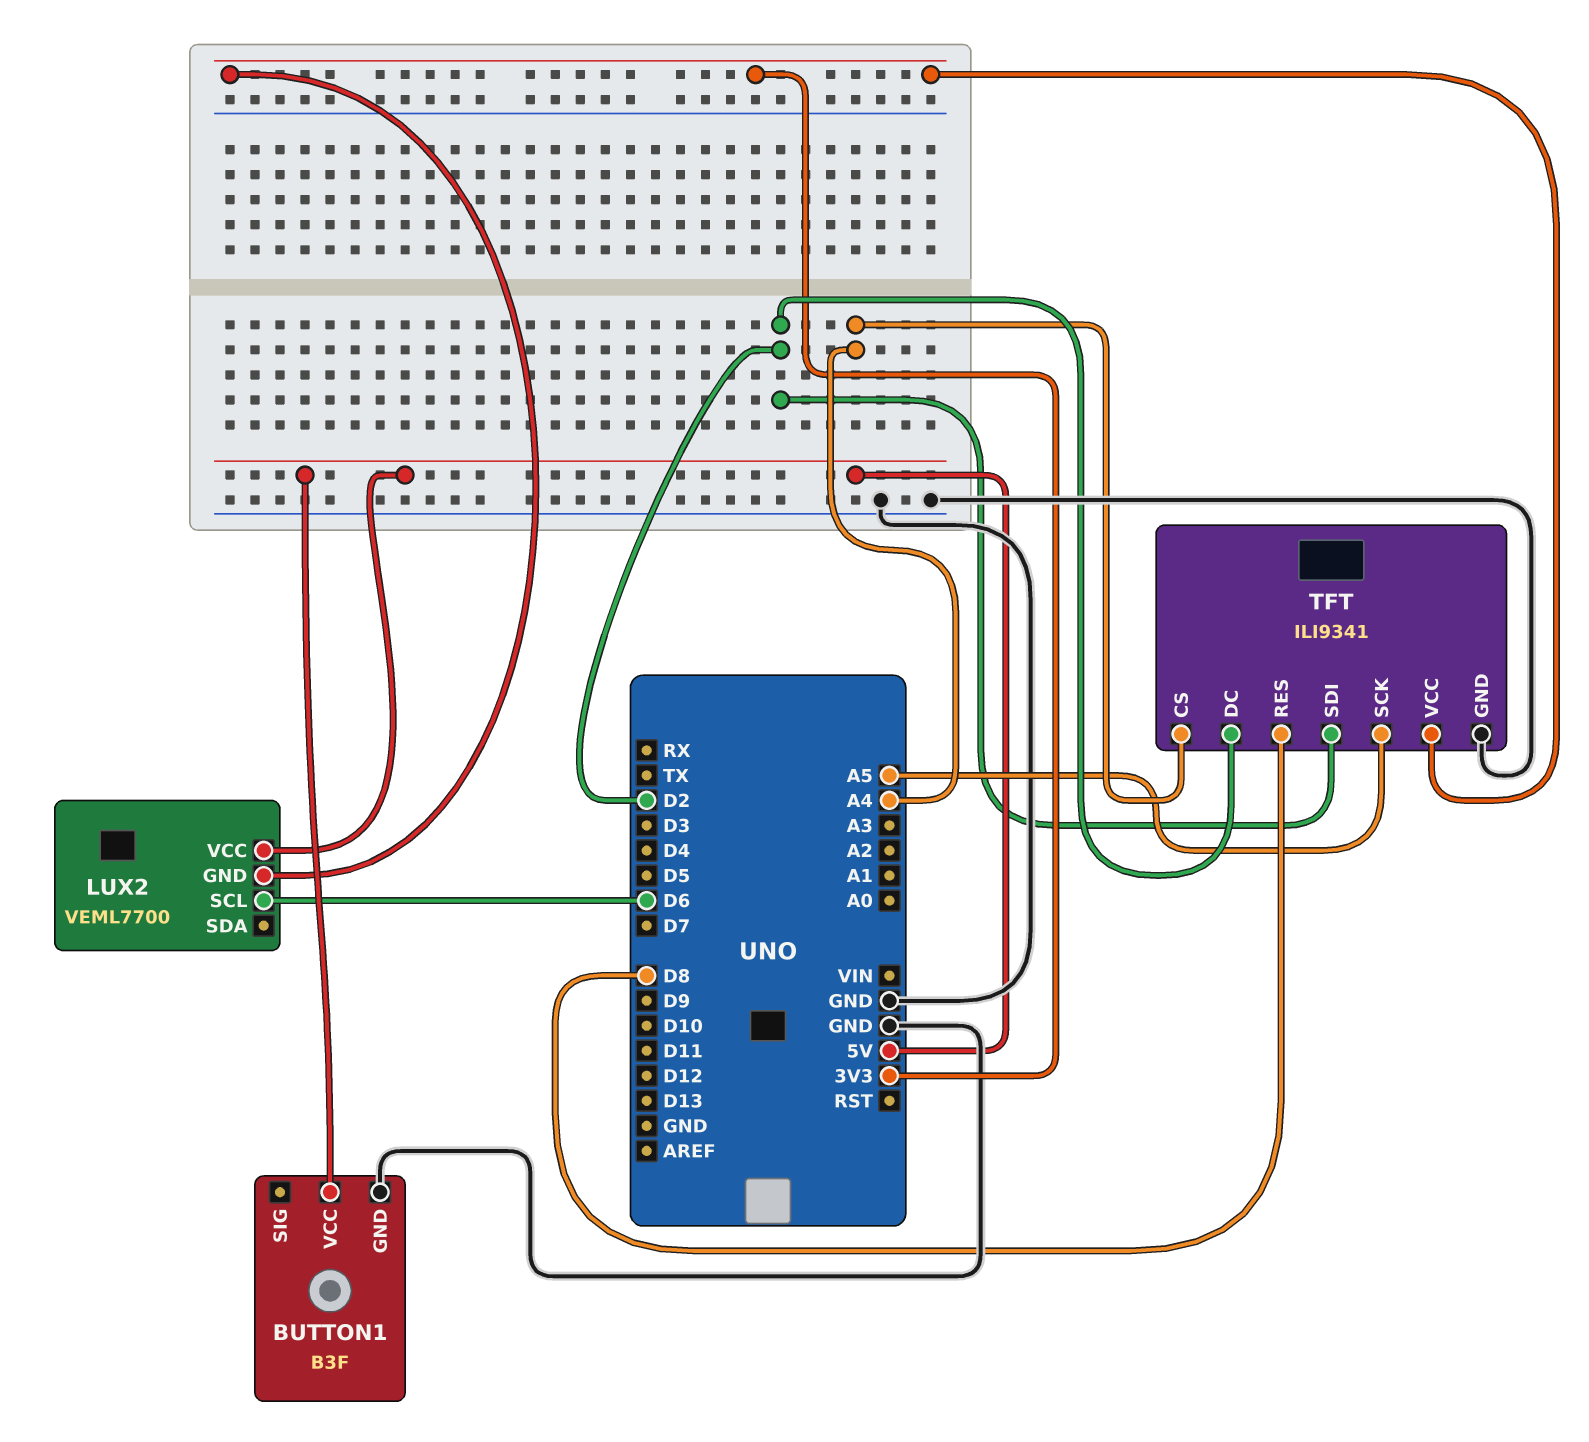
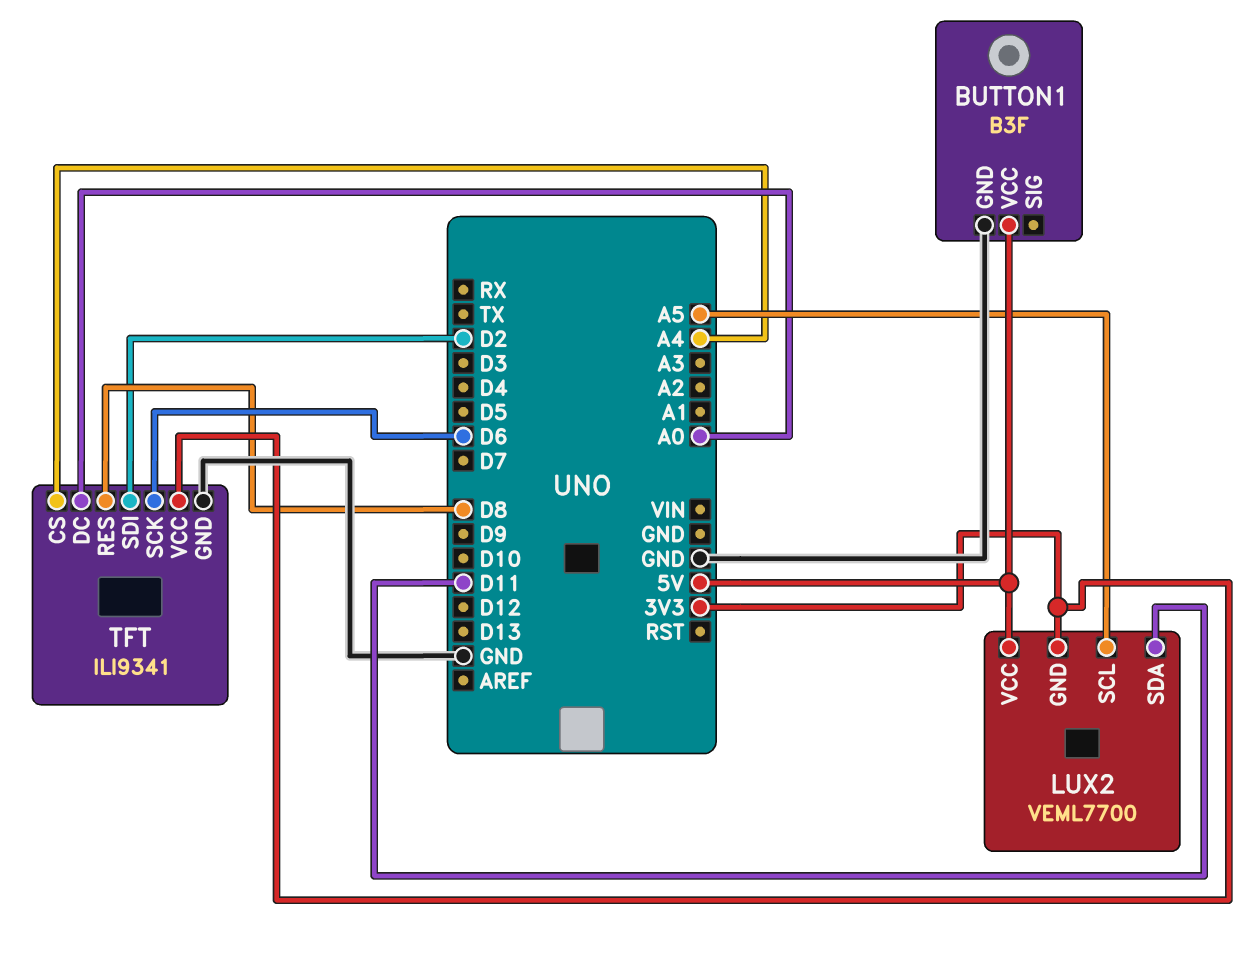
LUX2 pin SCL: D6 -> A5
LUX2 pin SDA: none -> D11
TFT pin DC: D2 -> A0
TFT pin SCK: A5 -> D6

